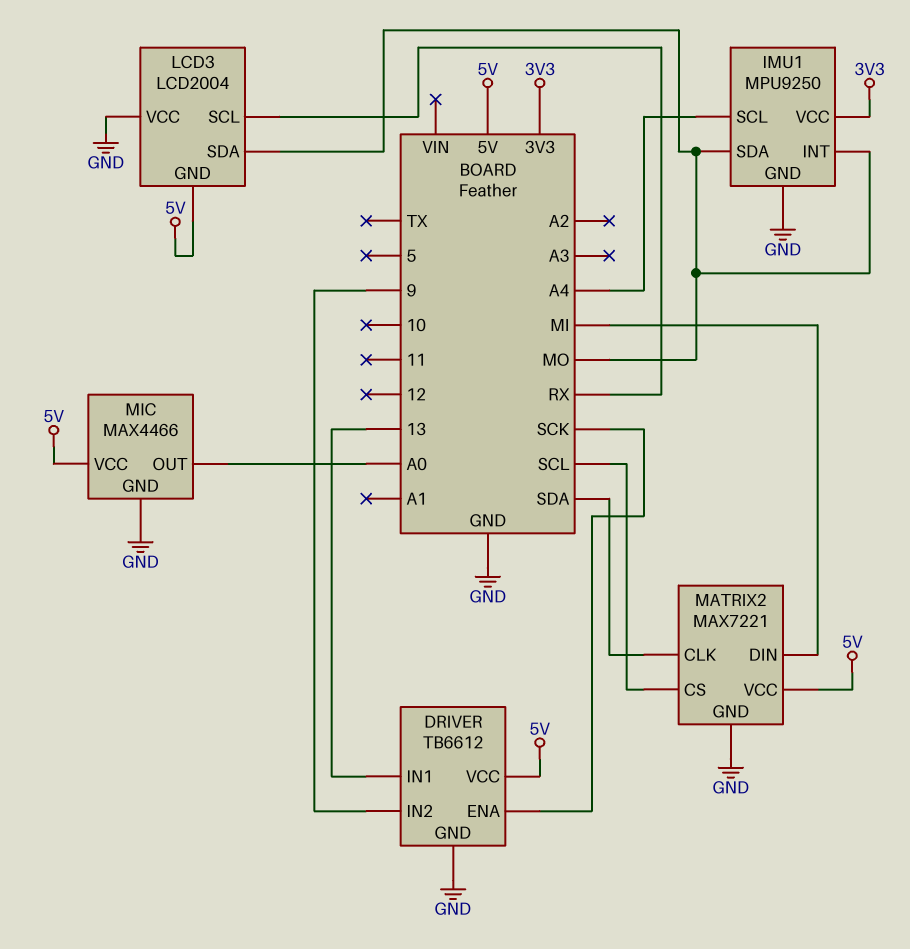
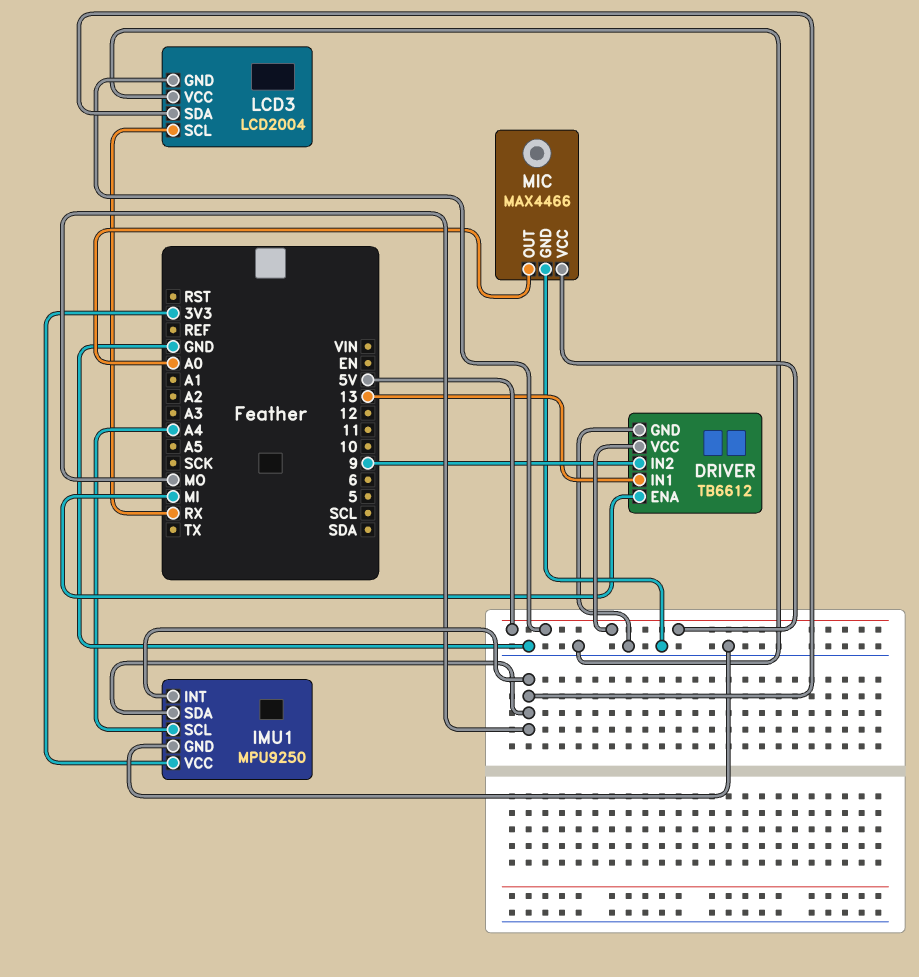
DRIVER pin ENA: SCK -> MI
MATRIX2: MAX7221 -> none
MATRIX2 pin CLK: SDA -> none
MATRIX2 pin CS: SCL -> none
MATRIX2 pin DIN: MI -> none
MATRIX2 pin GND: GND -> none
MATRIX2 pin VCC: 5V -> none

